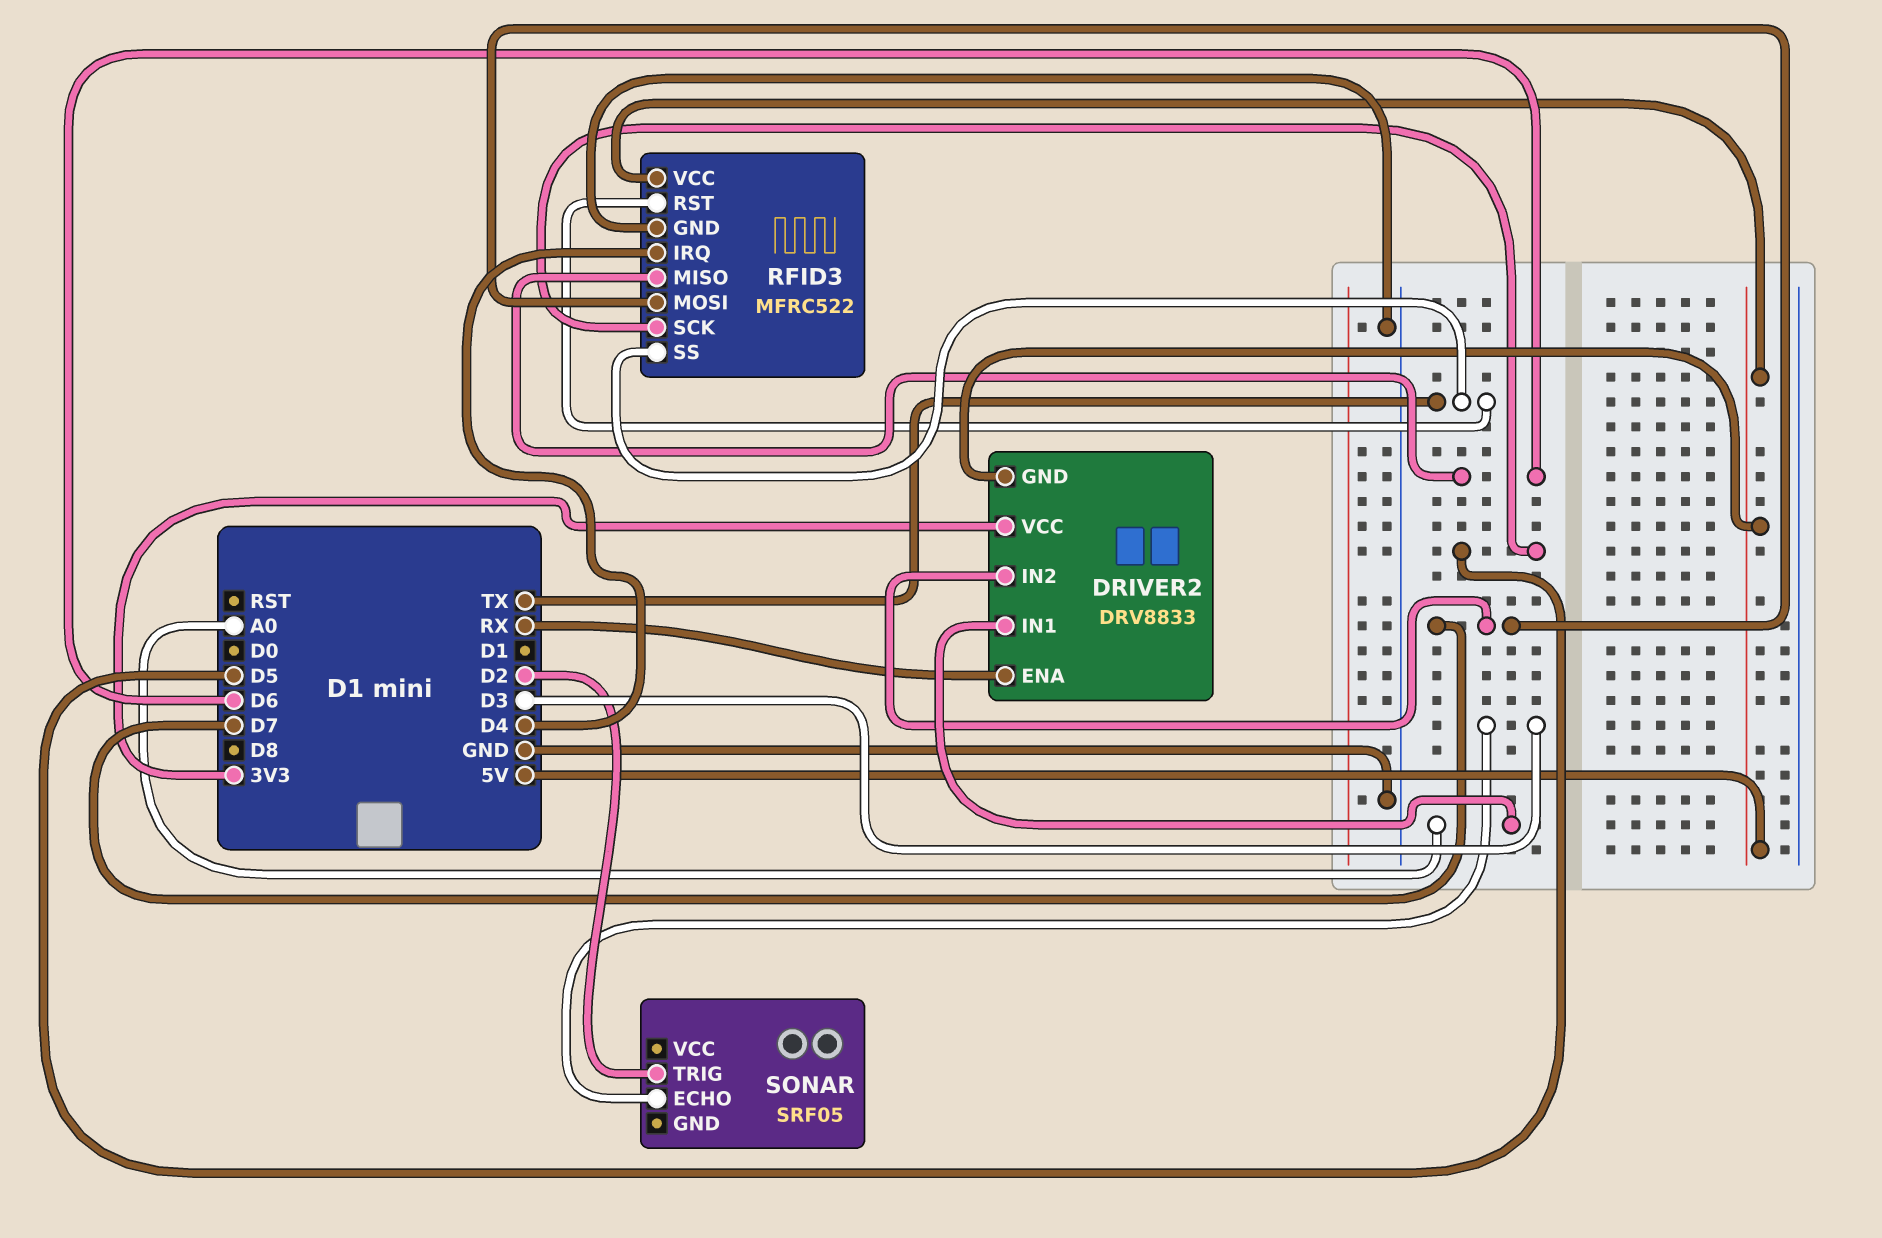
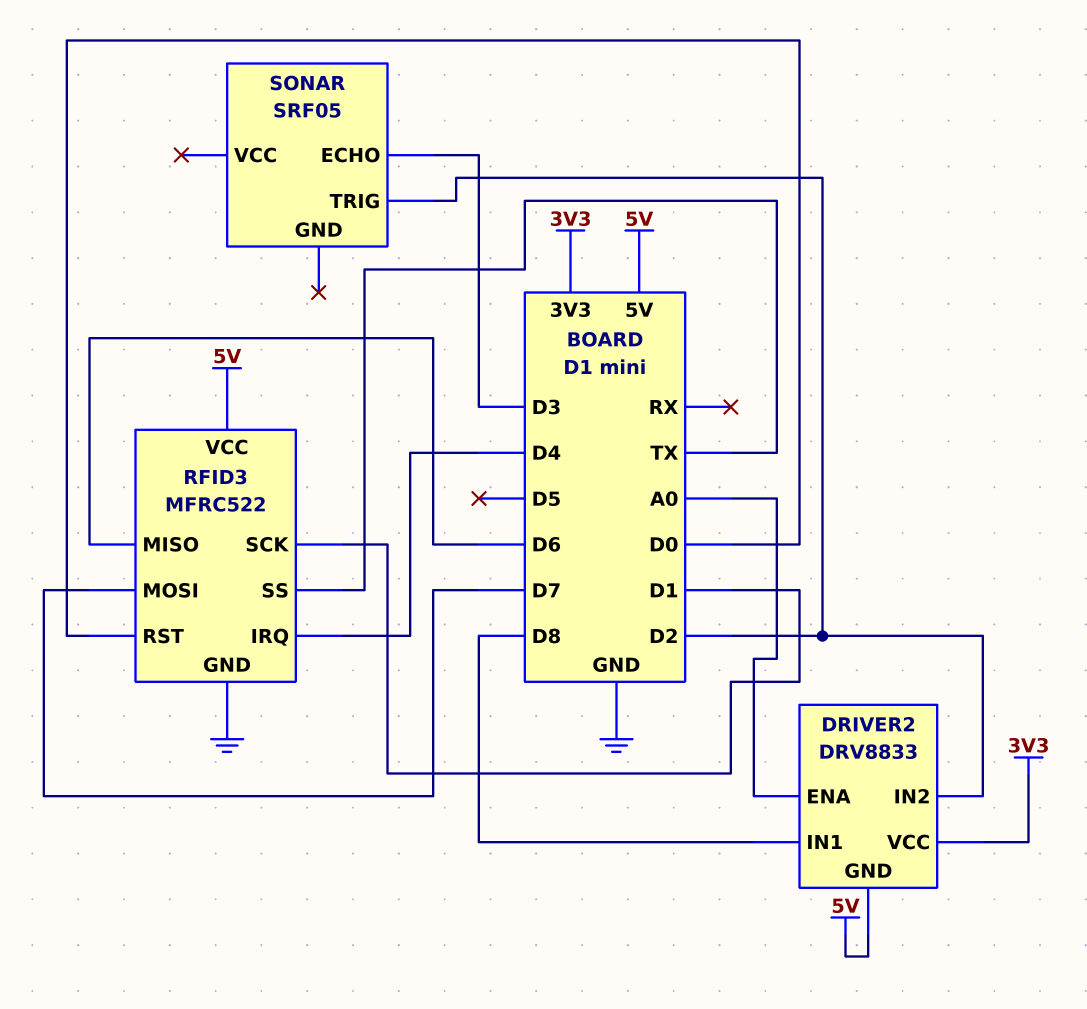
DRIVER2 pin ENA: RX -> A0
DRIVER2 pin IN1: A0 -> D8
DRIVER2 pin IN2: D7 -> D2
RFID3 pin RST: TX -> D0
RFID3 pin SCK: D5 -> D1

